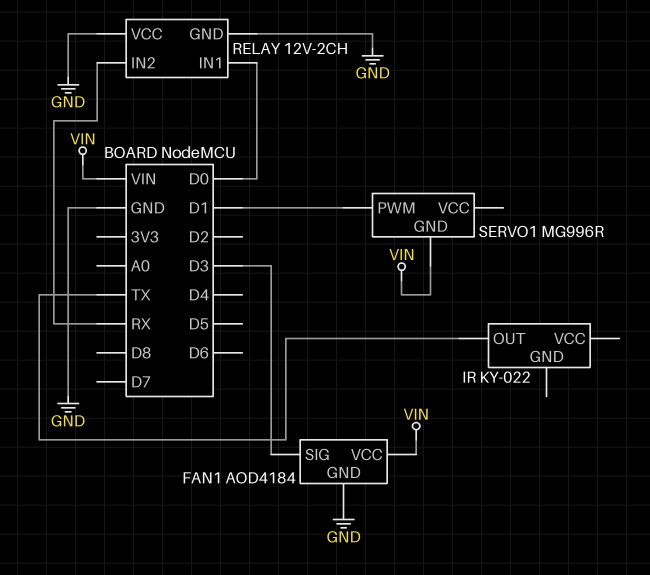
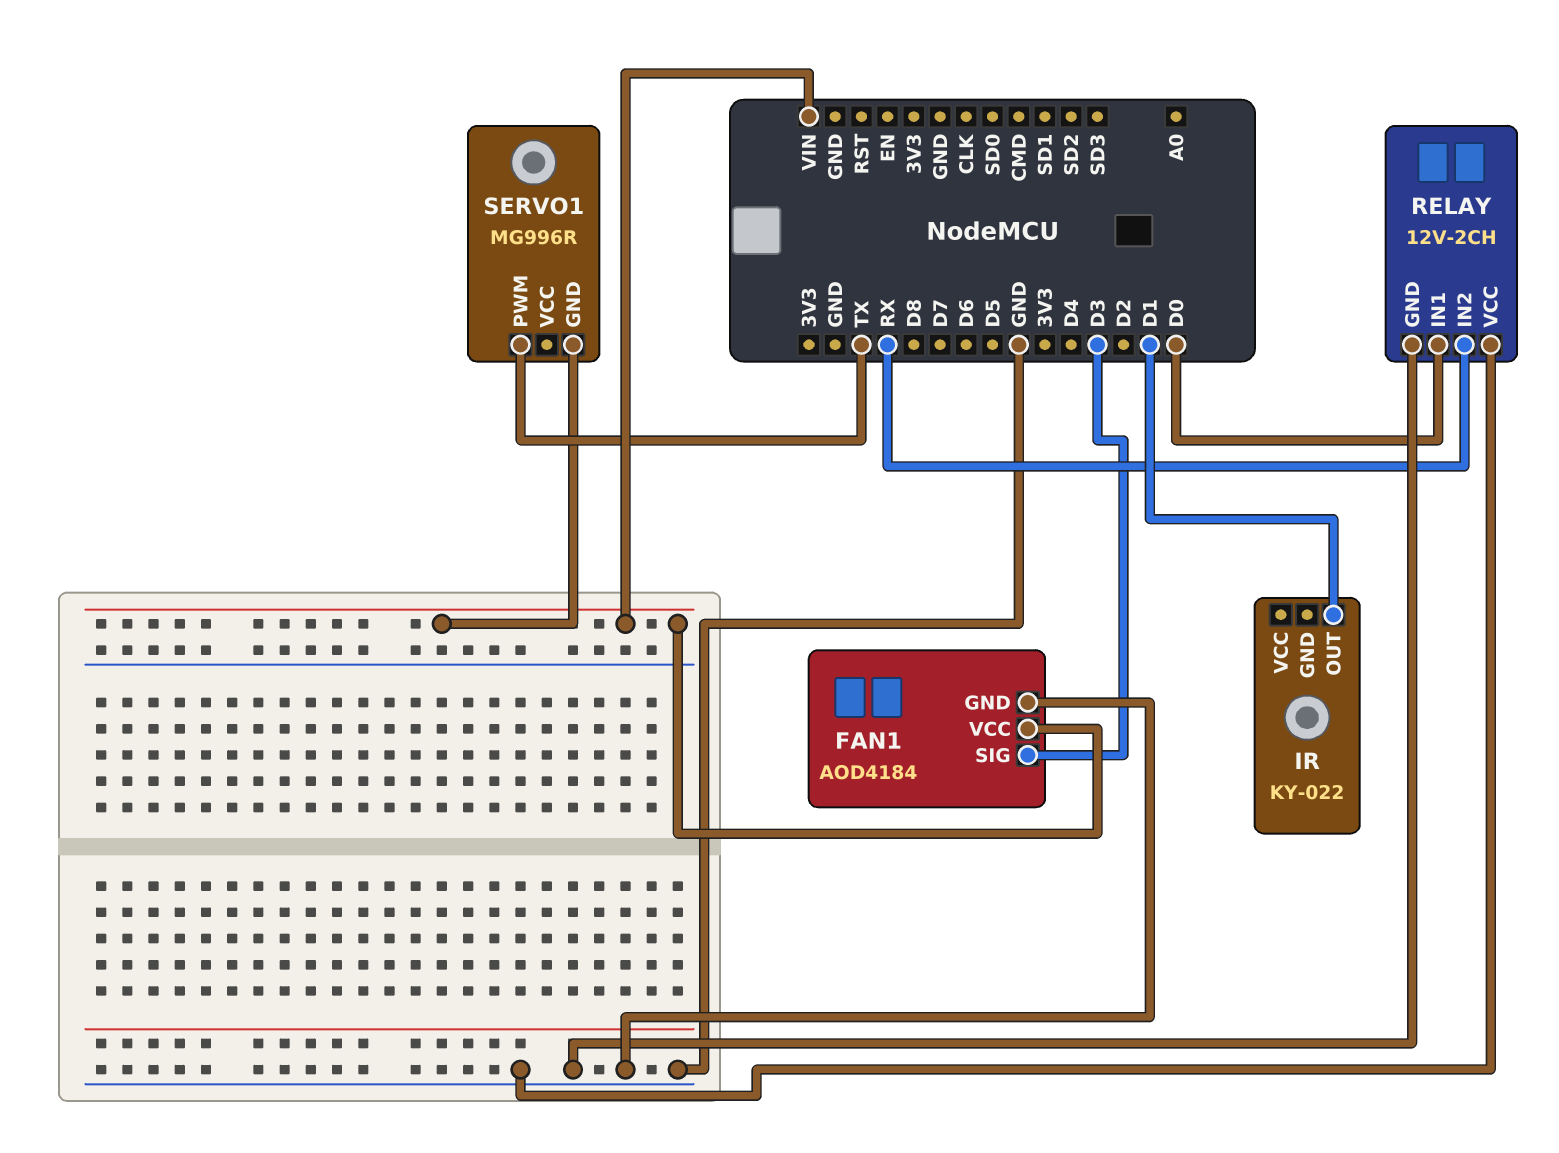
IR pin OUT: TX -> D1
SERVO1 pin PWM: D1 -> TX

